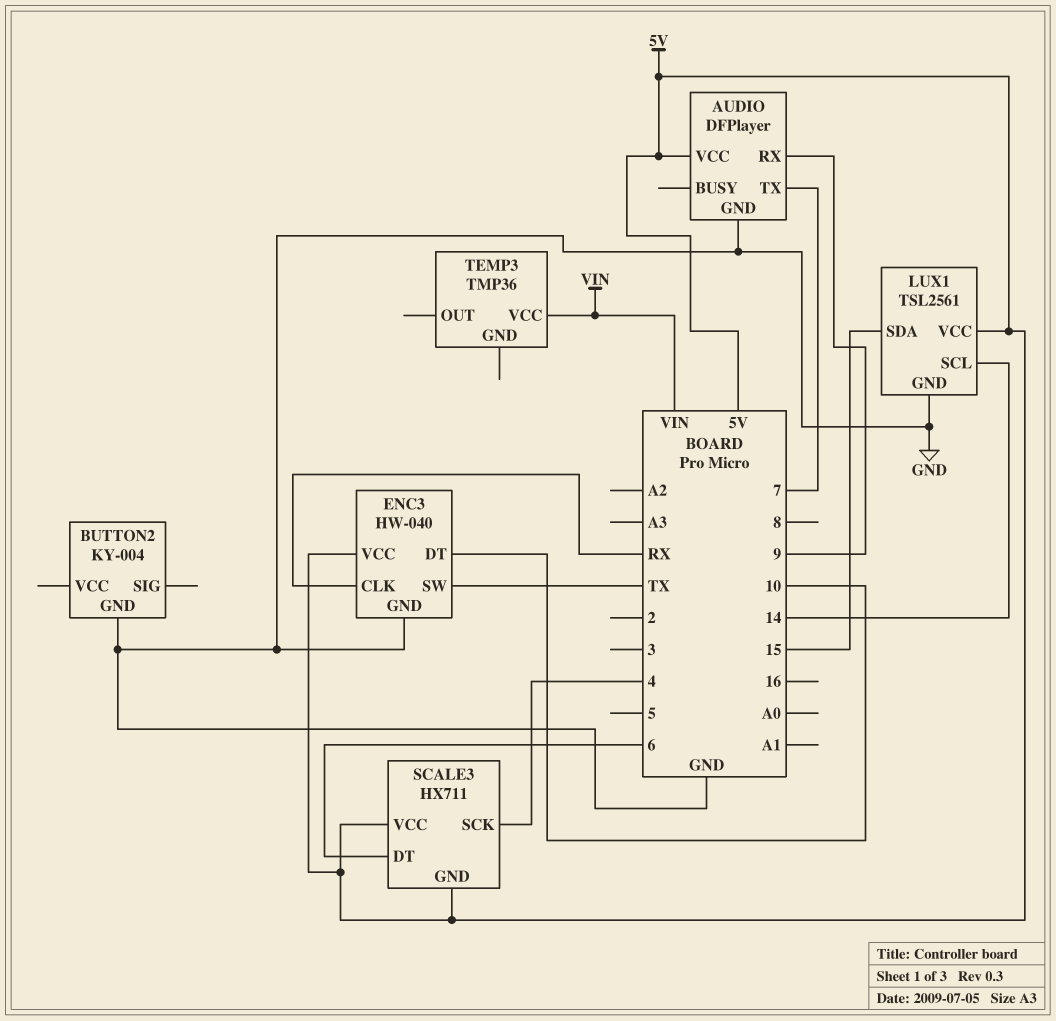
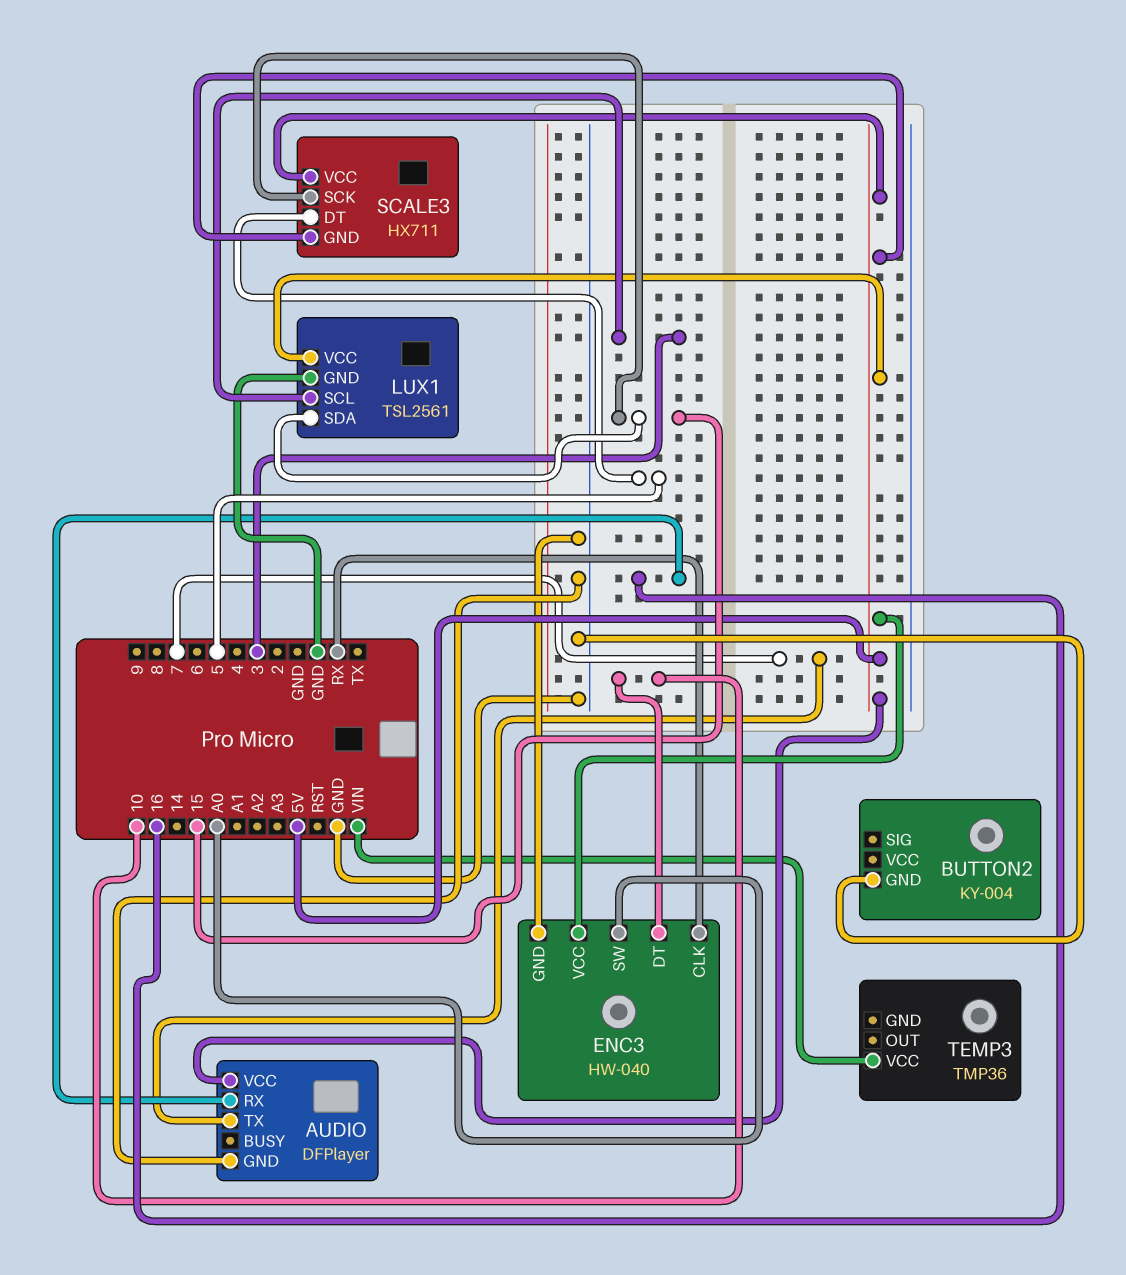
AUDIO pin RX: 9 -> 16
ENC3 pin SW: TX -> A0
LUX1 pin SCL: 14 -> 3
SCALE3 pin DT: 6 -> 5
SCALE3 pin SCK: 4 -> 15

